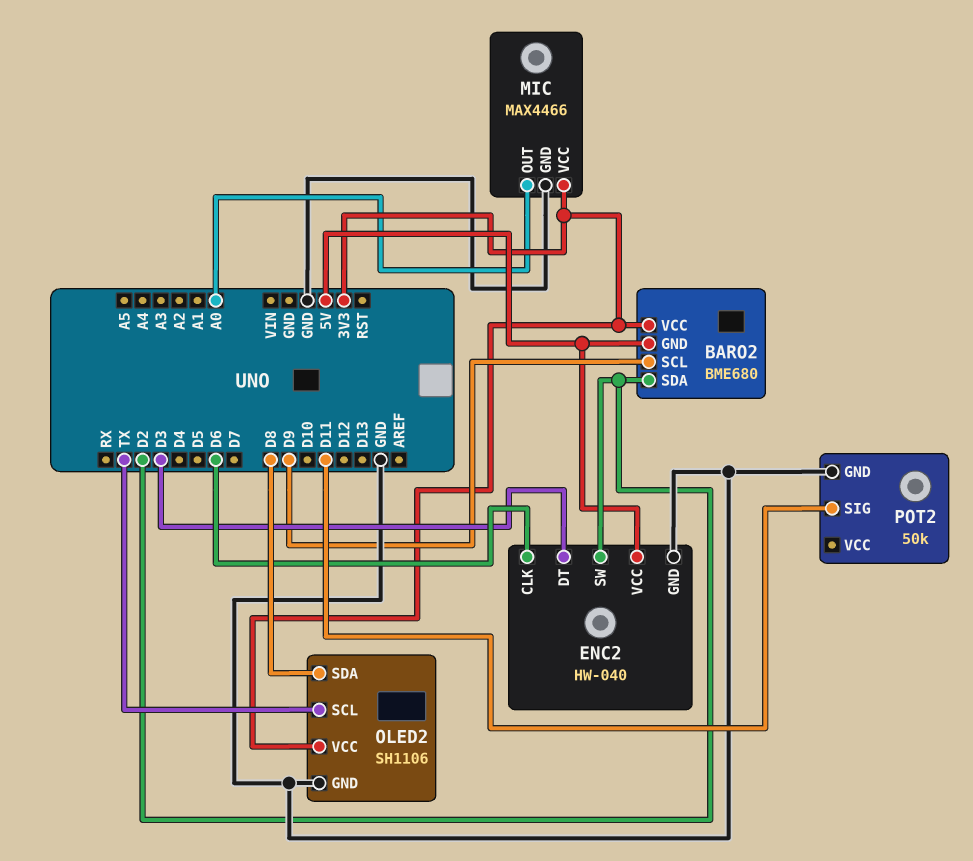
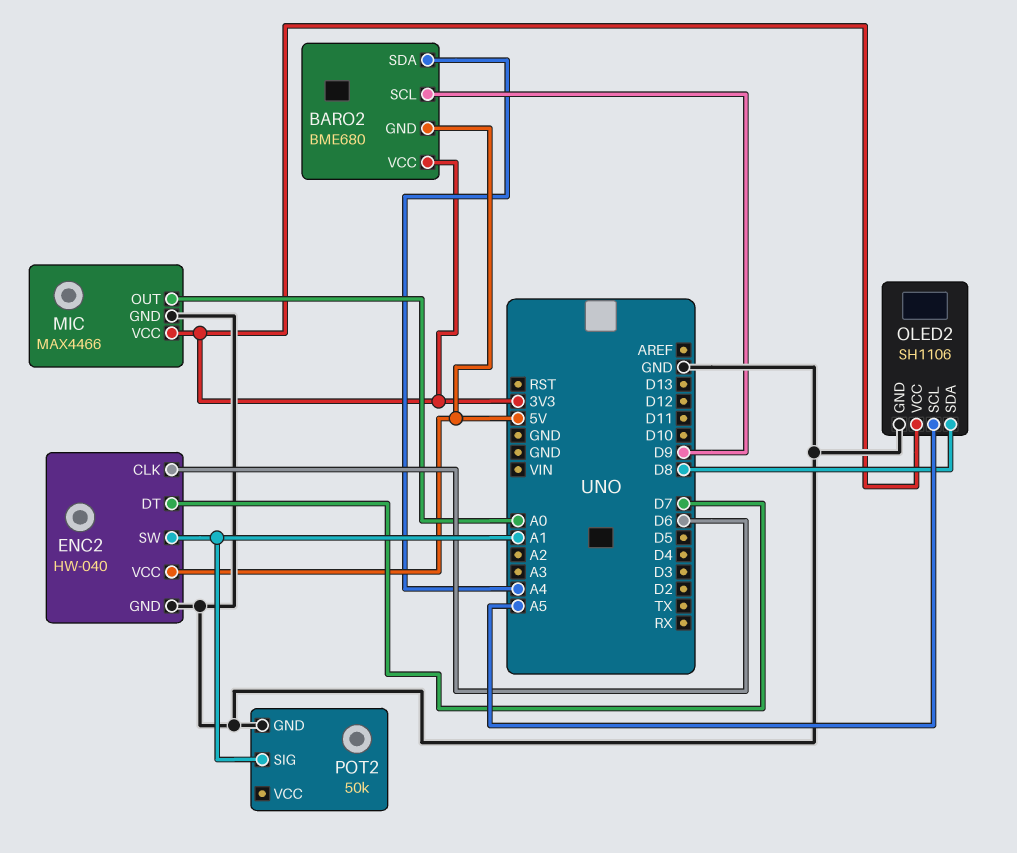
BARO2 pin SDA: D2 -> A4
ENC2 pin DT: D3 -> D7
ENC2 pin SW: D2 -> A1
OLED2 pin SCL: TX -> A5
POT2 pin SIG: D11 -> A1

